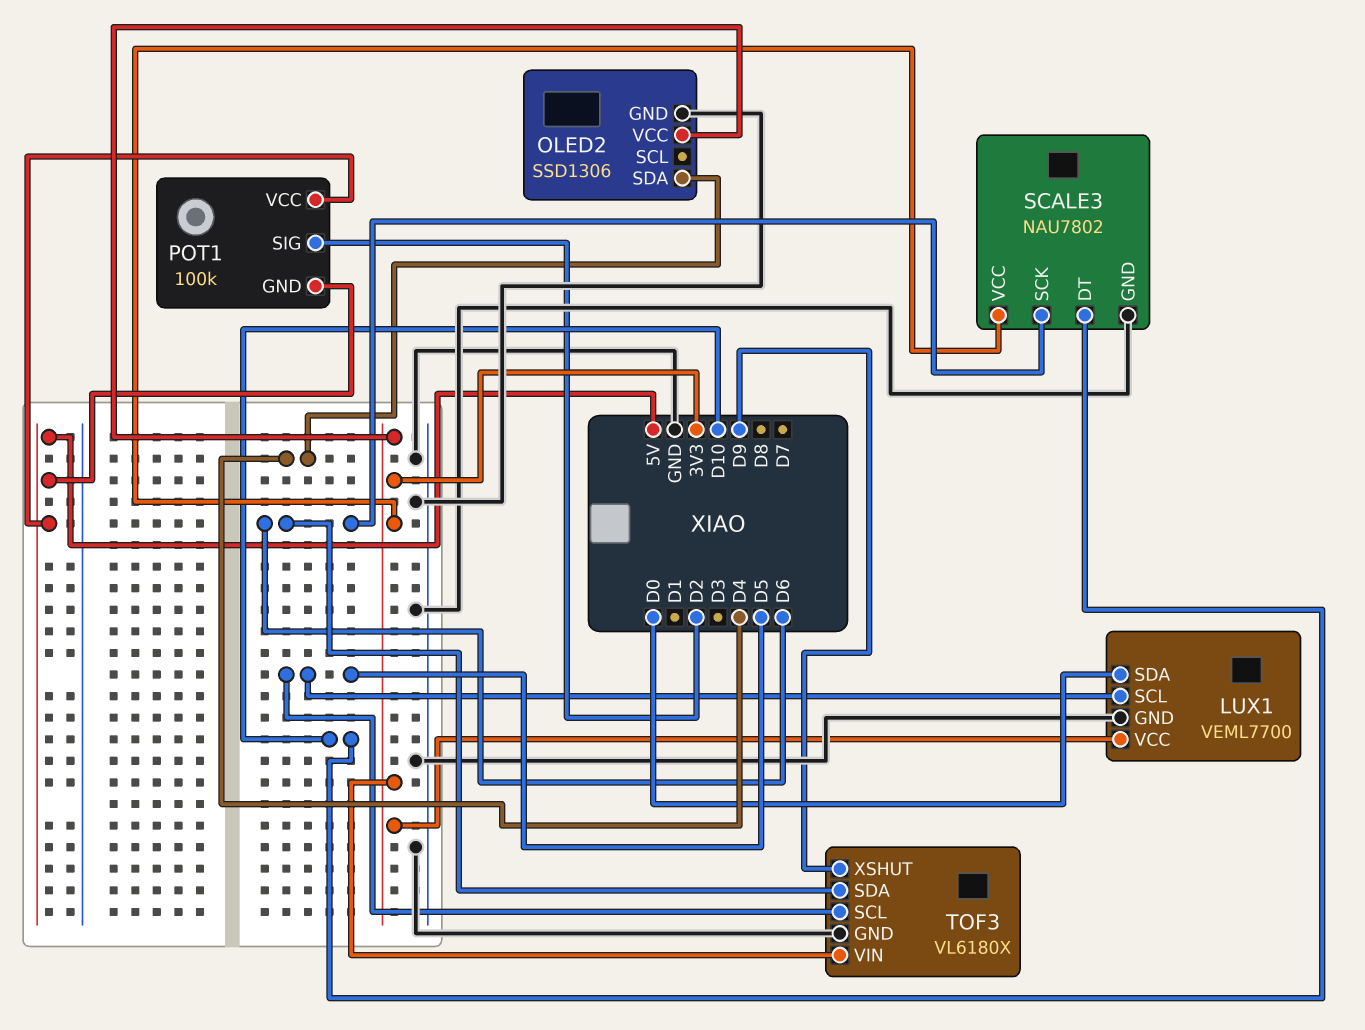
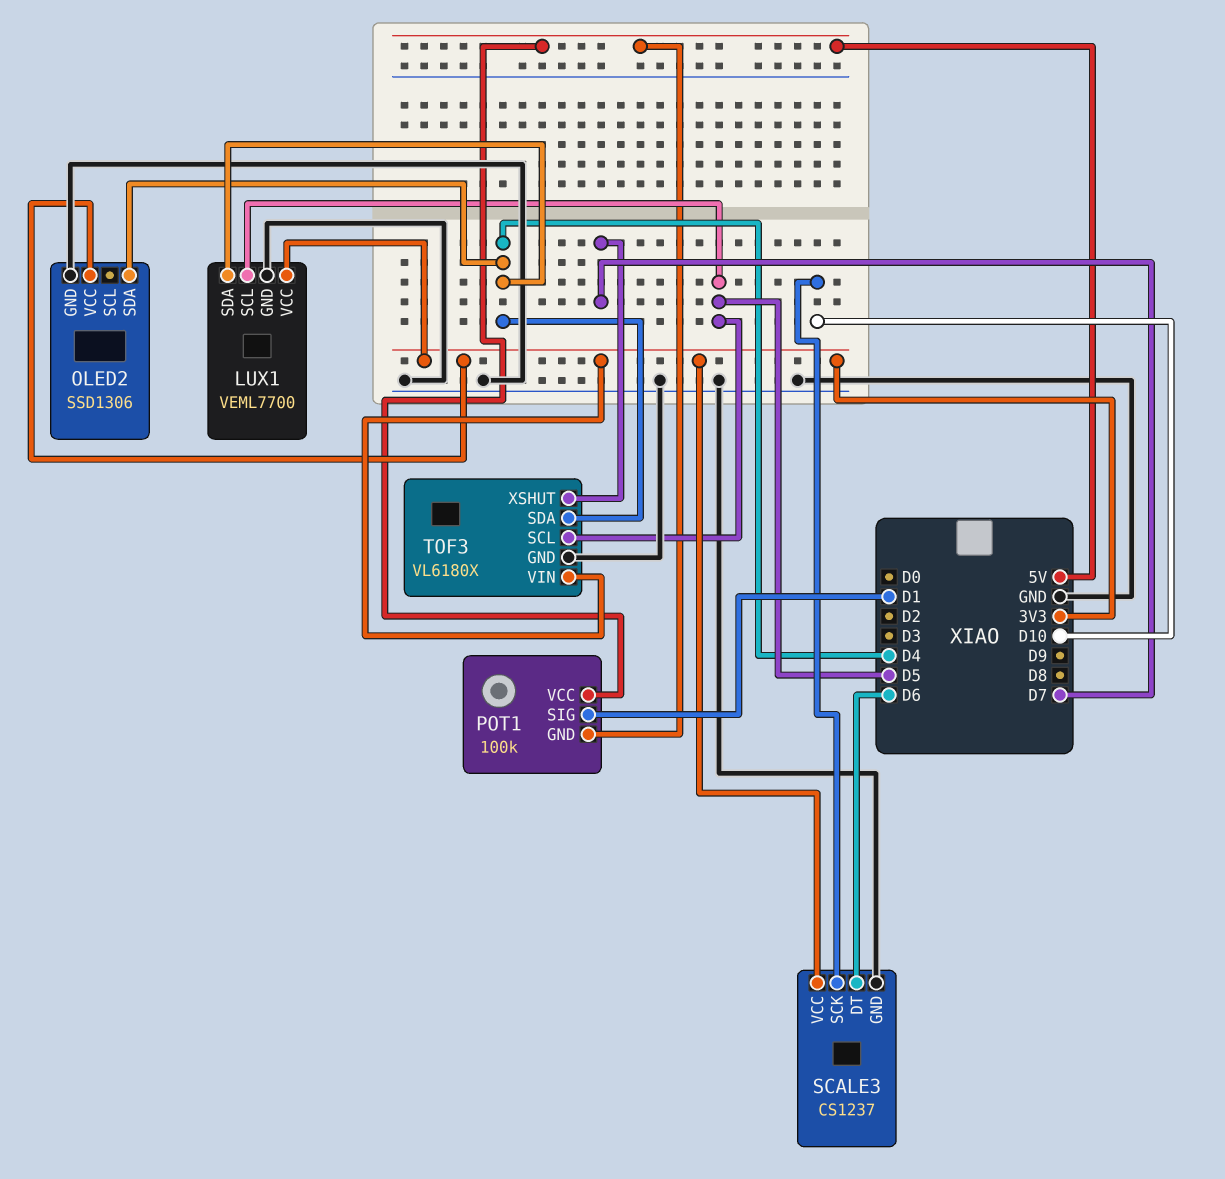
LUX1 pin SDA: D0 -> D4
POT1 pin SIG: D2 -> D1
SCALE3: NAU7802 -> CS1237
SCALE3 pin DT: D10 -> D6
SCALE3 pin SCK: D6 -> D10
TOF3 pin SDA: D6 -> D4
TOF3 pin XSHUT: D9 -> D7

